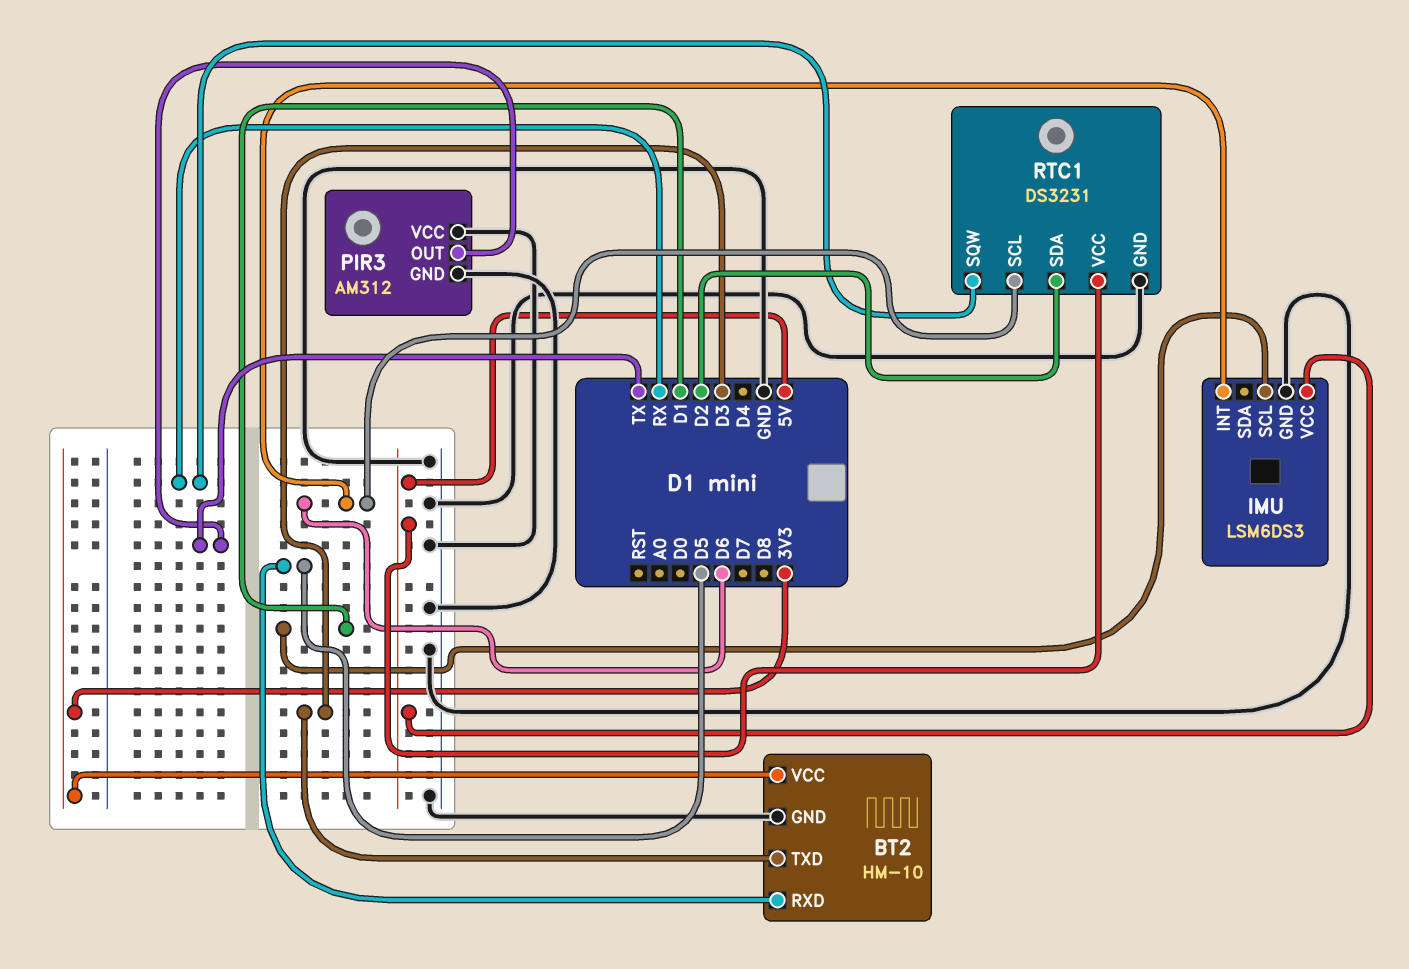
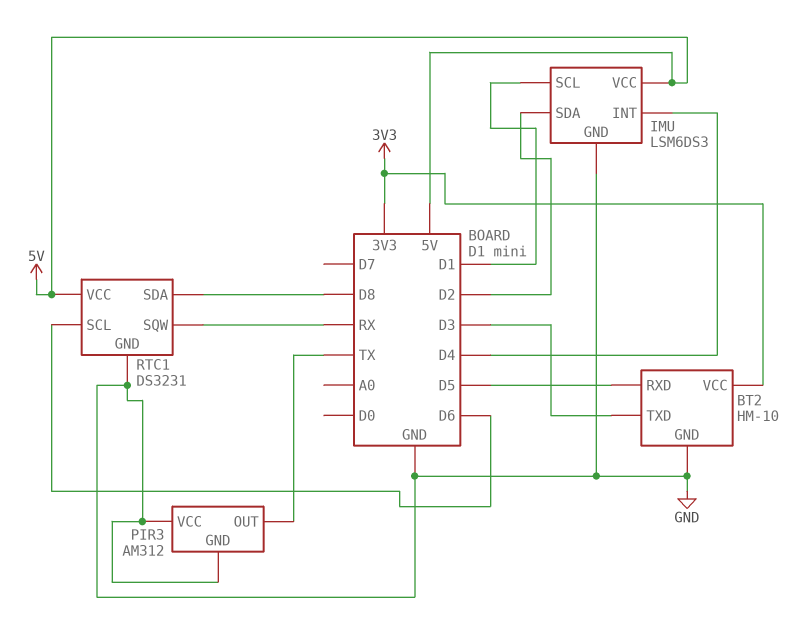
IMU pin INT: D6 -> D4
IMU pin SDA: none -> D2
RTC1 pin SDA: D2 -> D8

